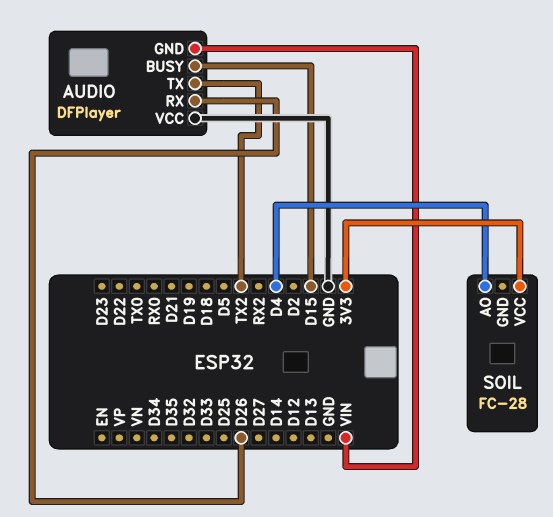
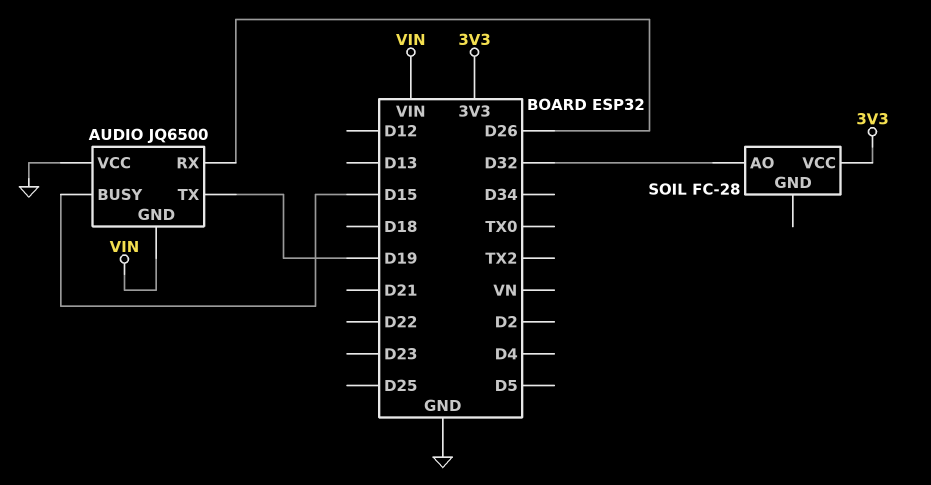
AUDIO: DFPlayer -> JQ6500
AUDIO pin TX: TX2 -> D19
SOIL pin AO: D4 -> D32

